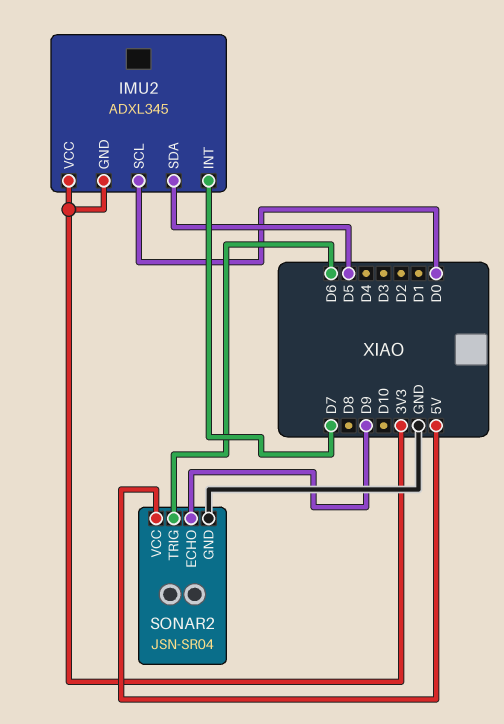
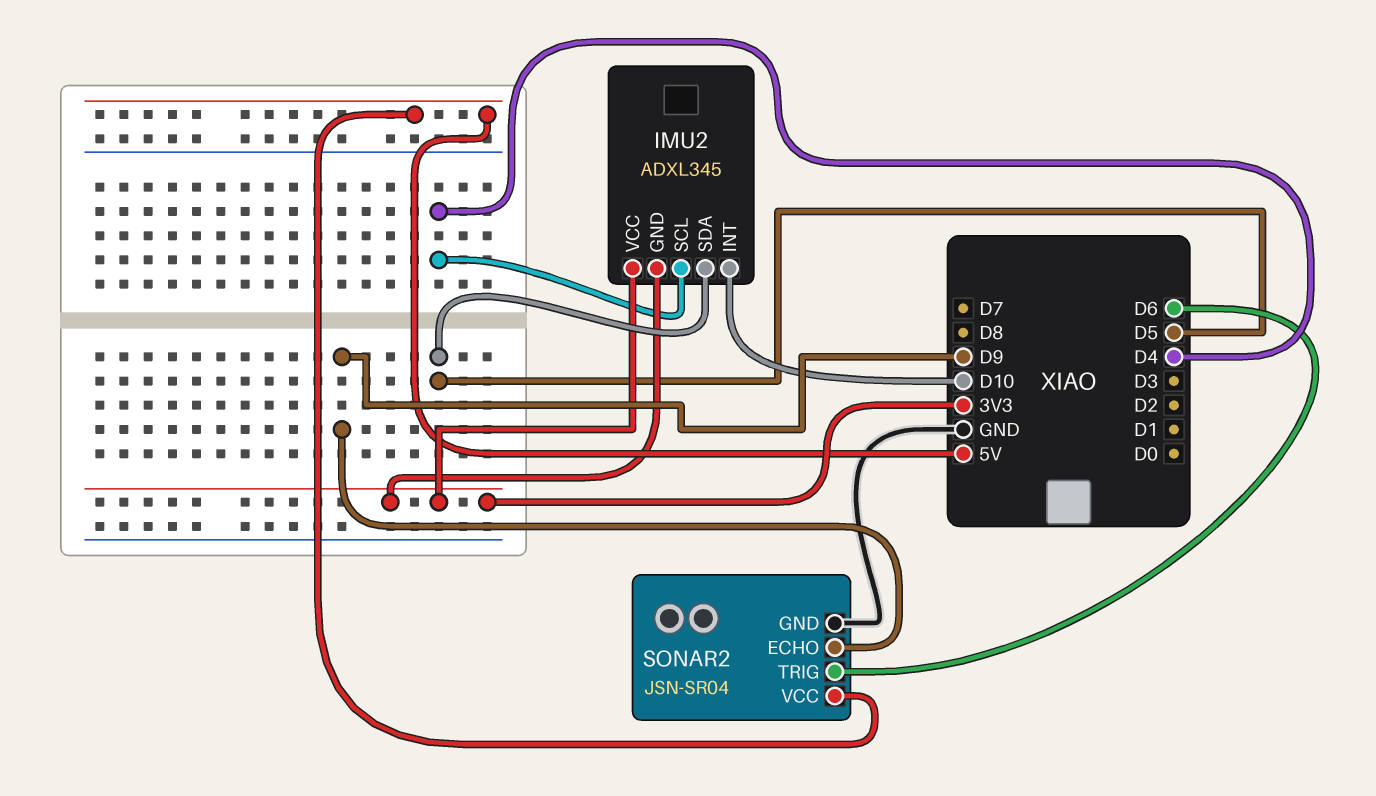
IMU2 pin INT: D7 -> D10
IMU2 pin SCL: D0 -> D4

